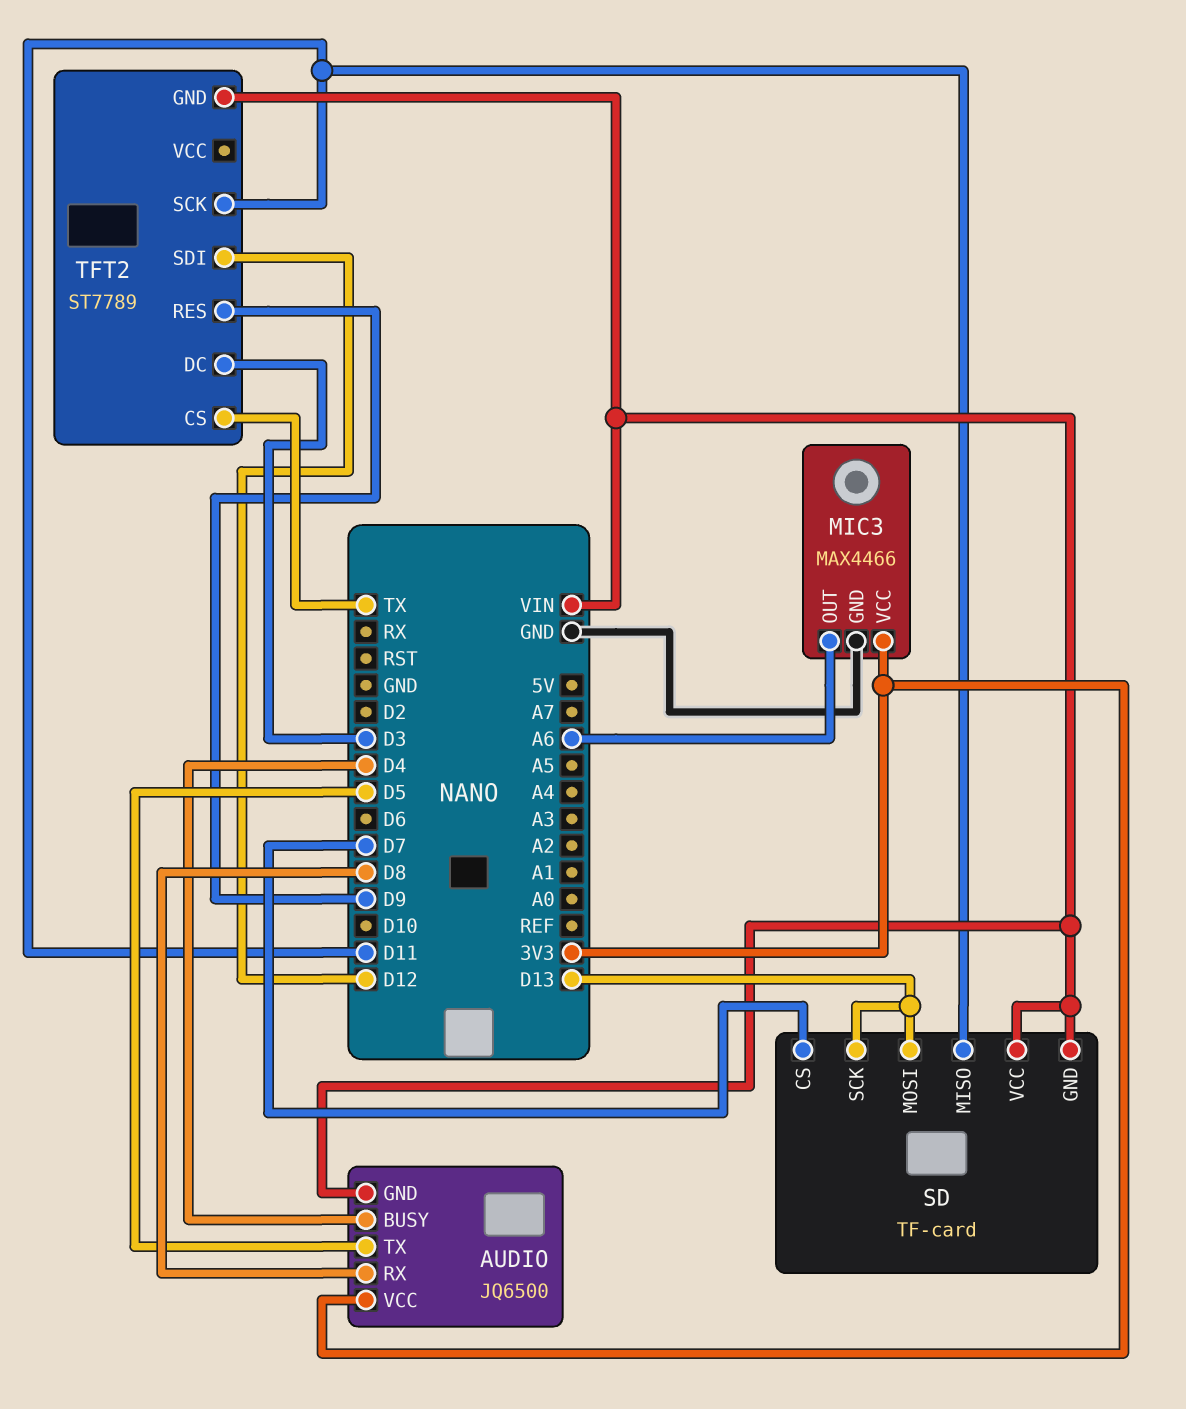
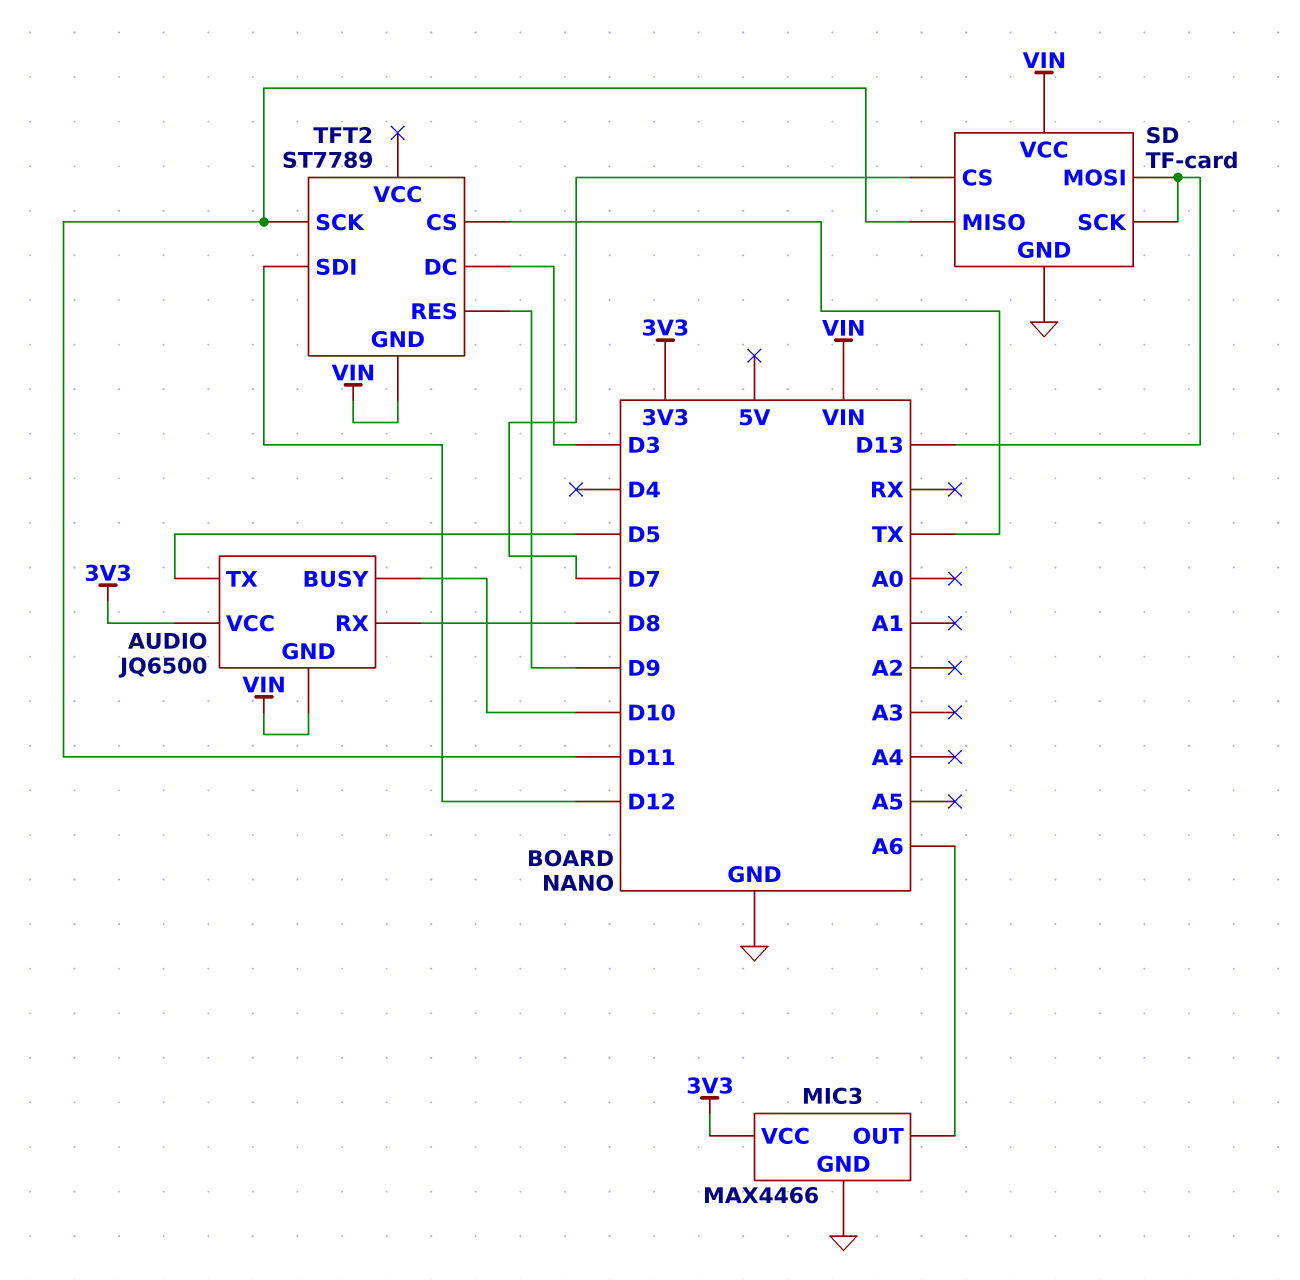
AUDIO pin BUSY: D4 -> D10
SD pin GND: VIN -> GND

